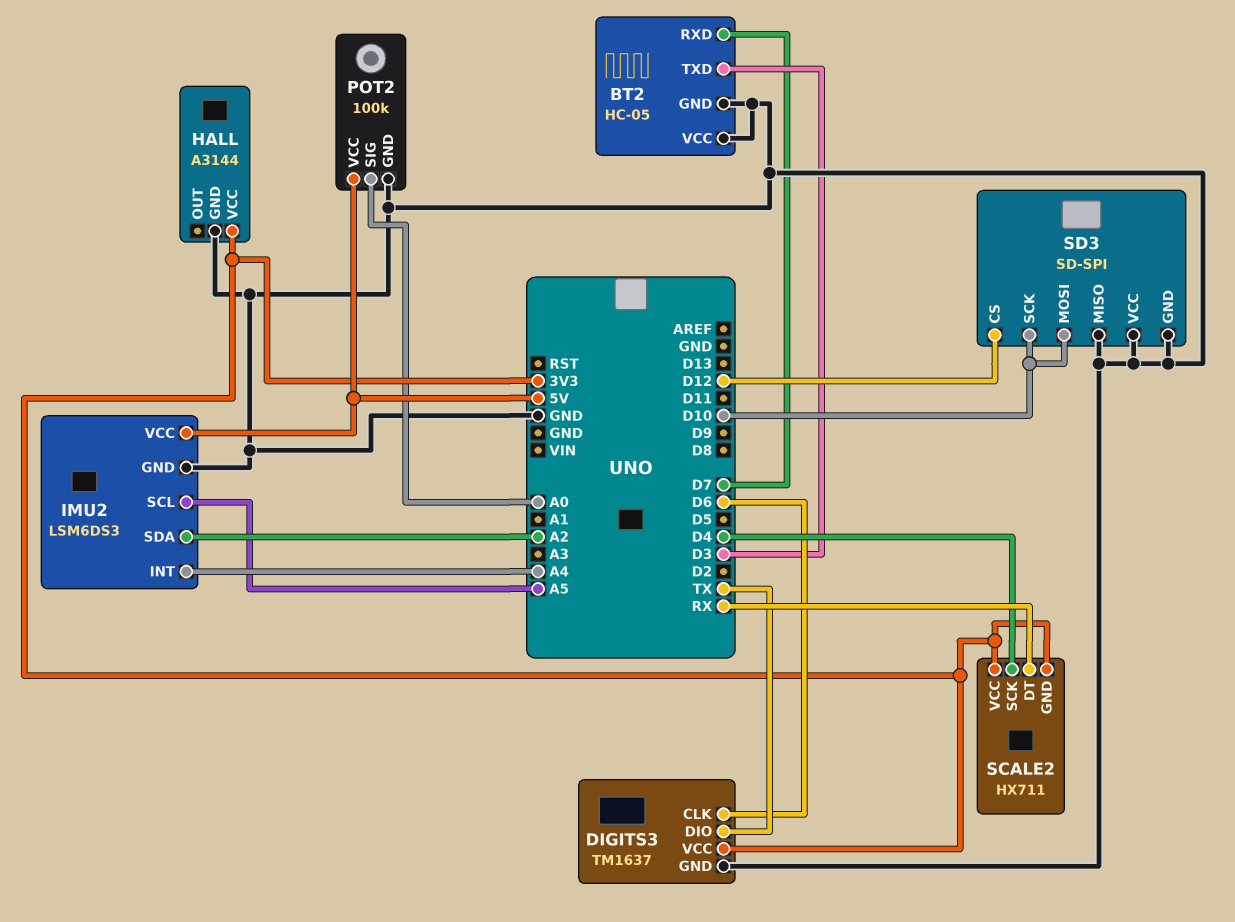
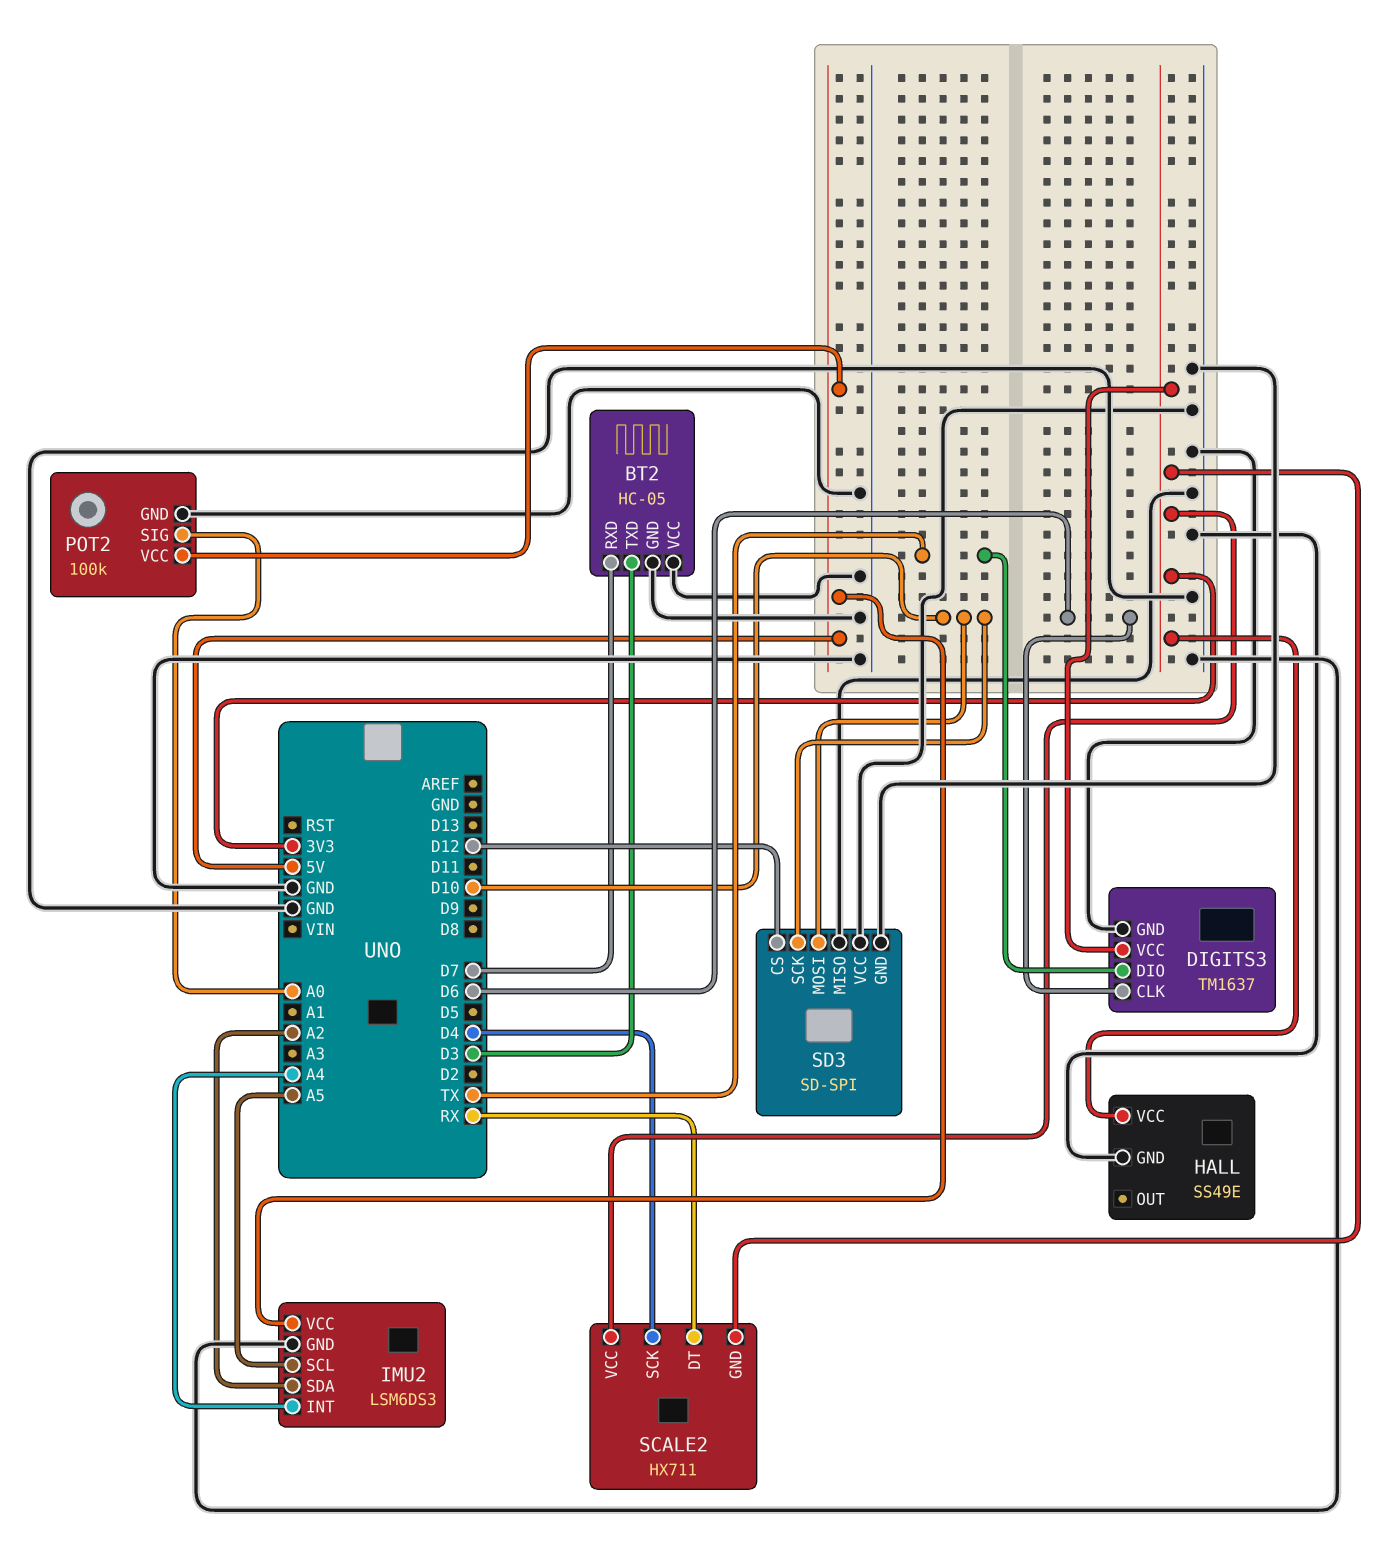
HALL: A3144 -> SS49E

